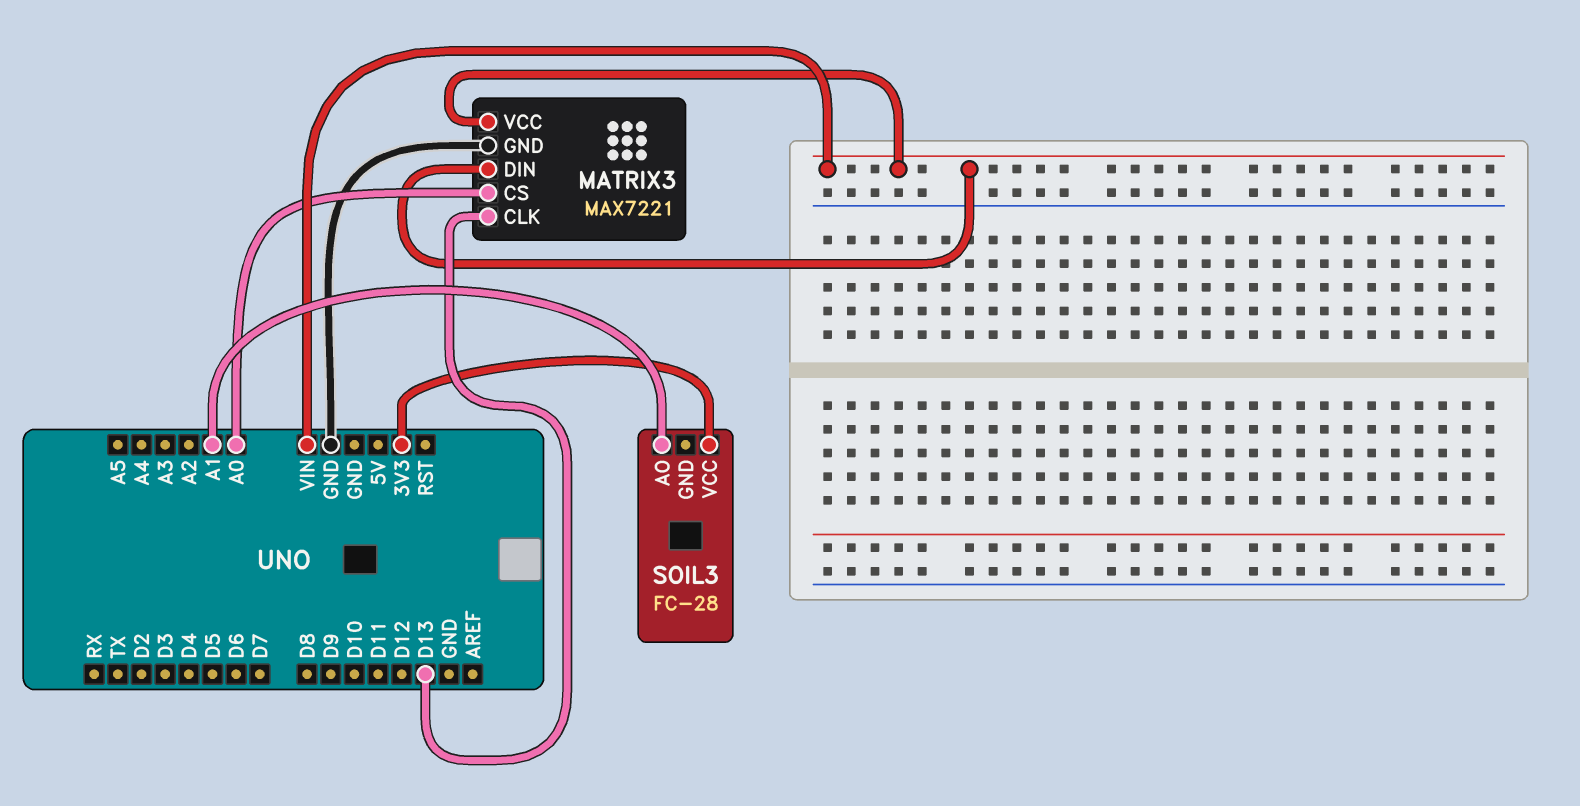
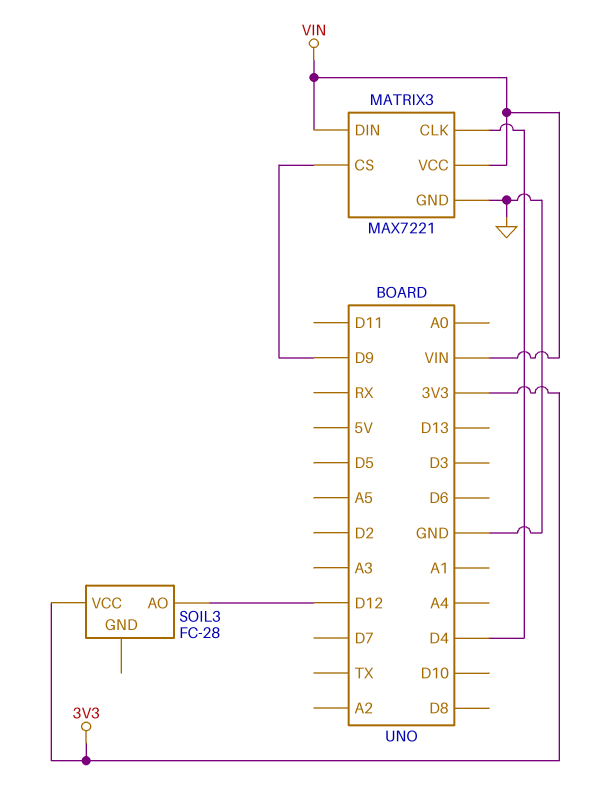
MATRIX3 pin CLK: D13 -> D4
MATRIX3 pin CS: A0 -> D9
SOIL3 pin AO: A1 -> D12

